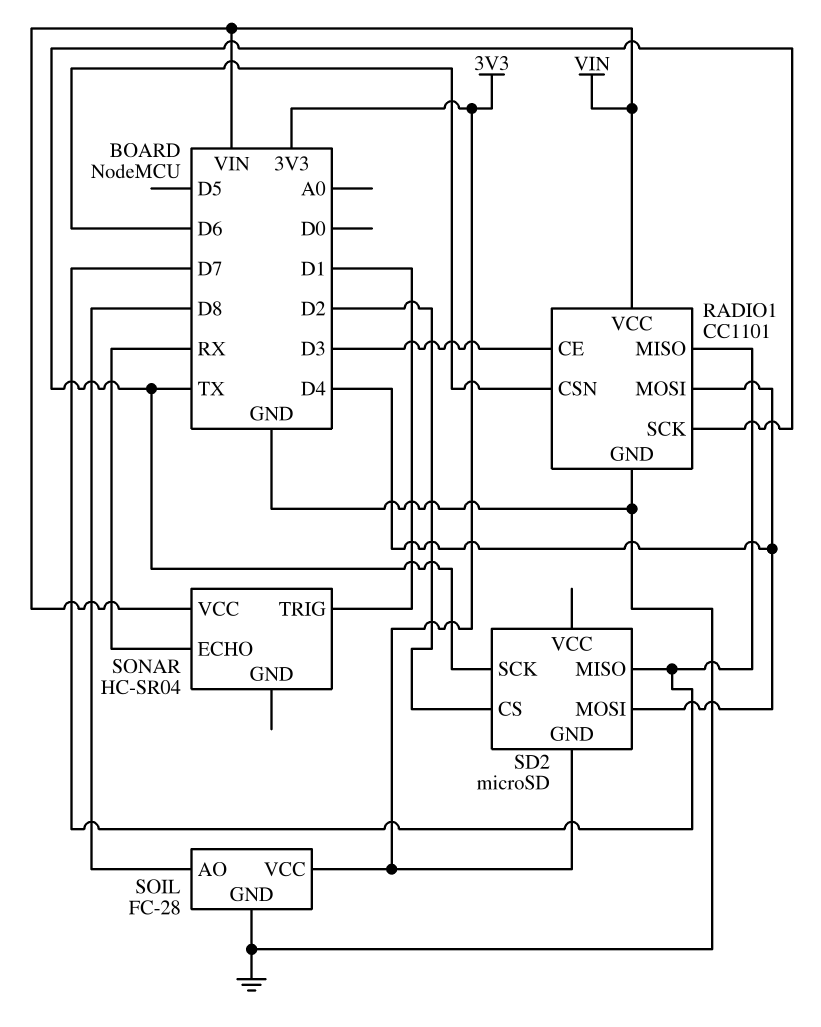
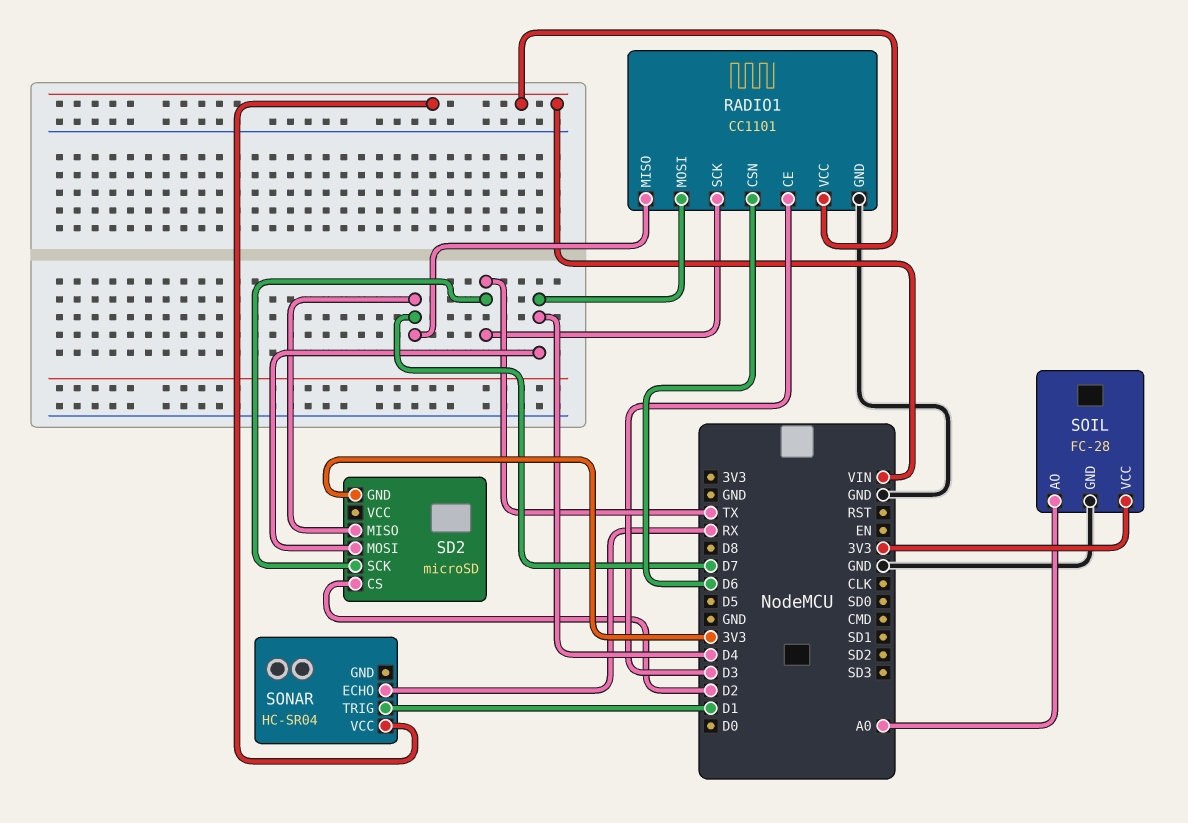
SOIL pin AO: D8 -> A0

